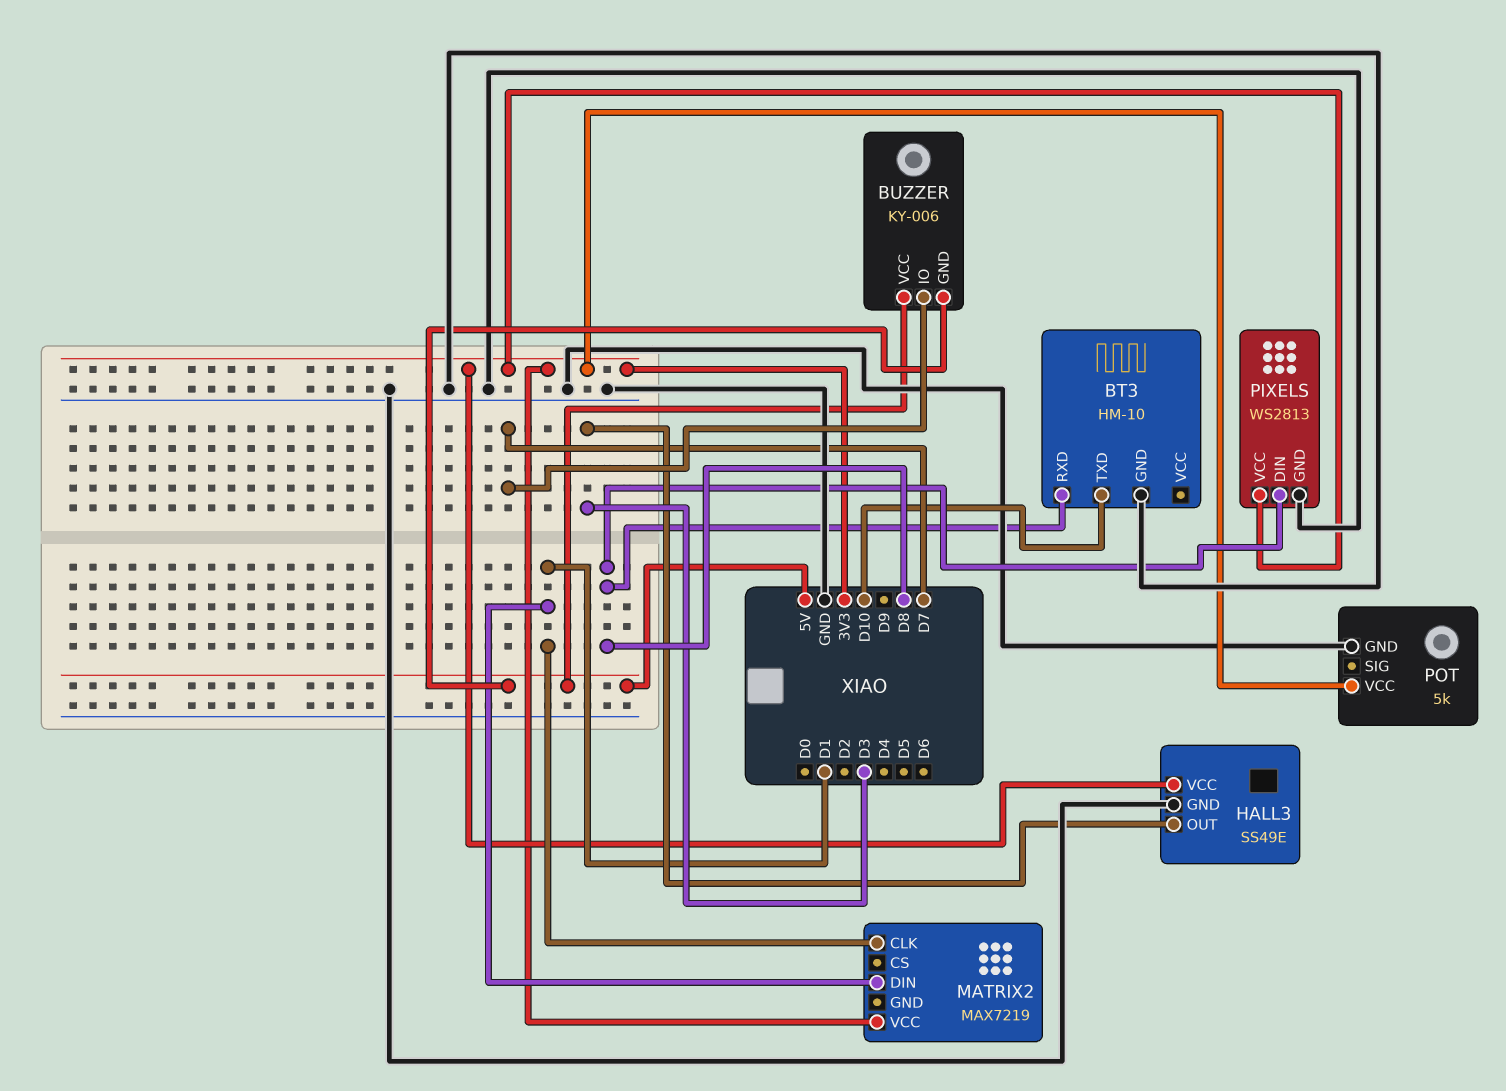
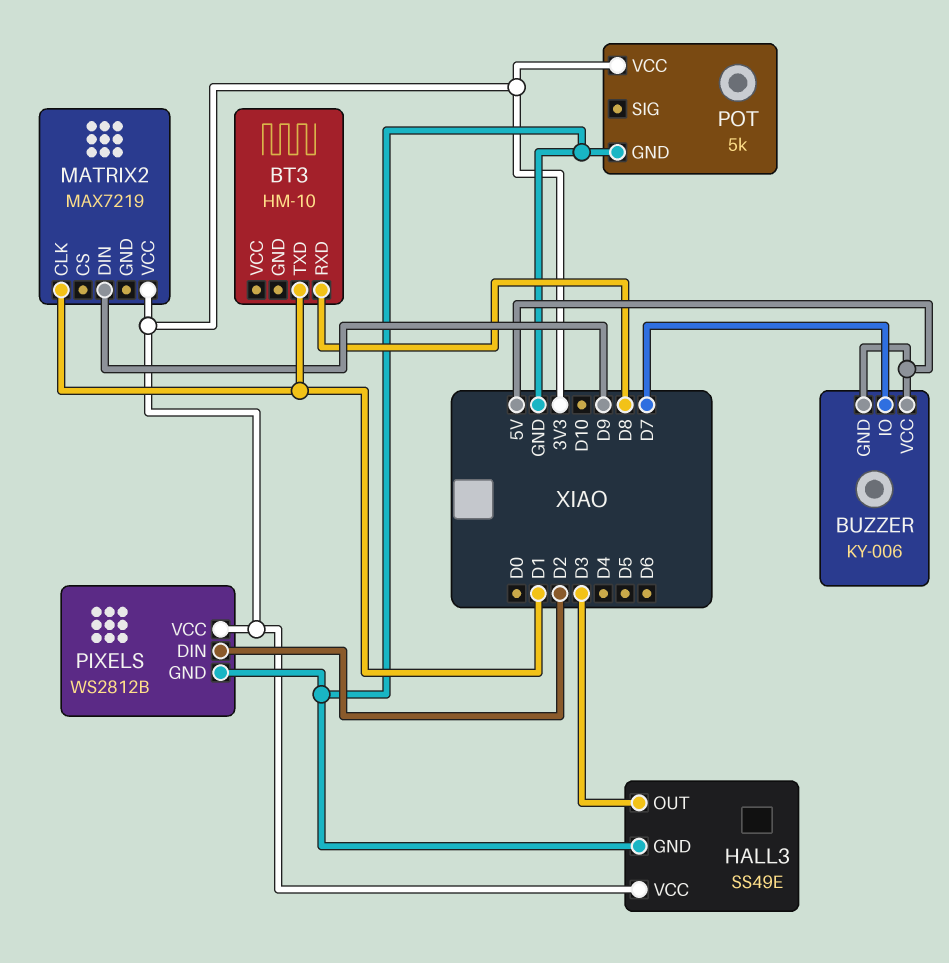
BT3 pin GND: GND -> none
BT3 pin TXD: D10 -> D1
MATRIX2 pin DIN: D1 -> D9
PIXELS: WS2813 -> WS2812B
PIXELS pin DIN: D8 -> D2

